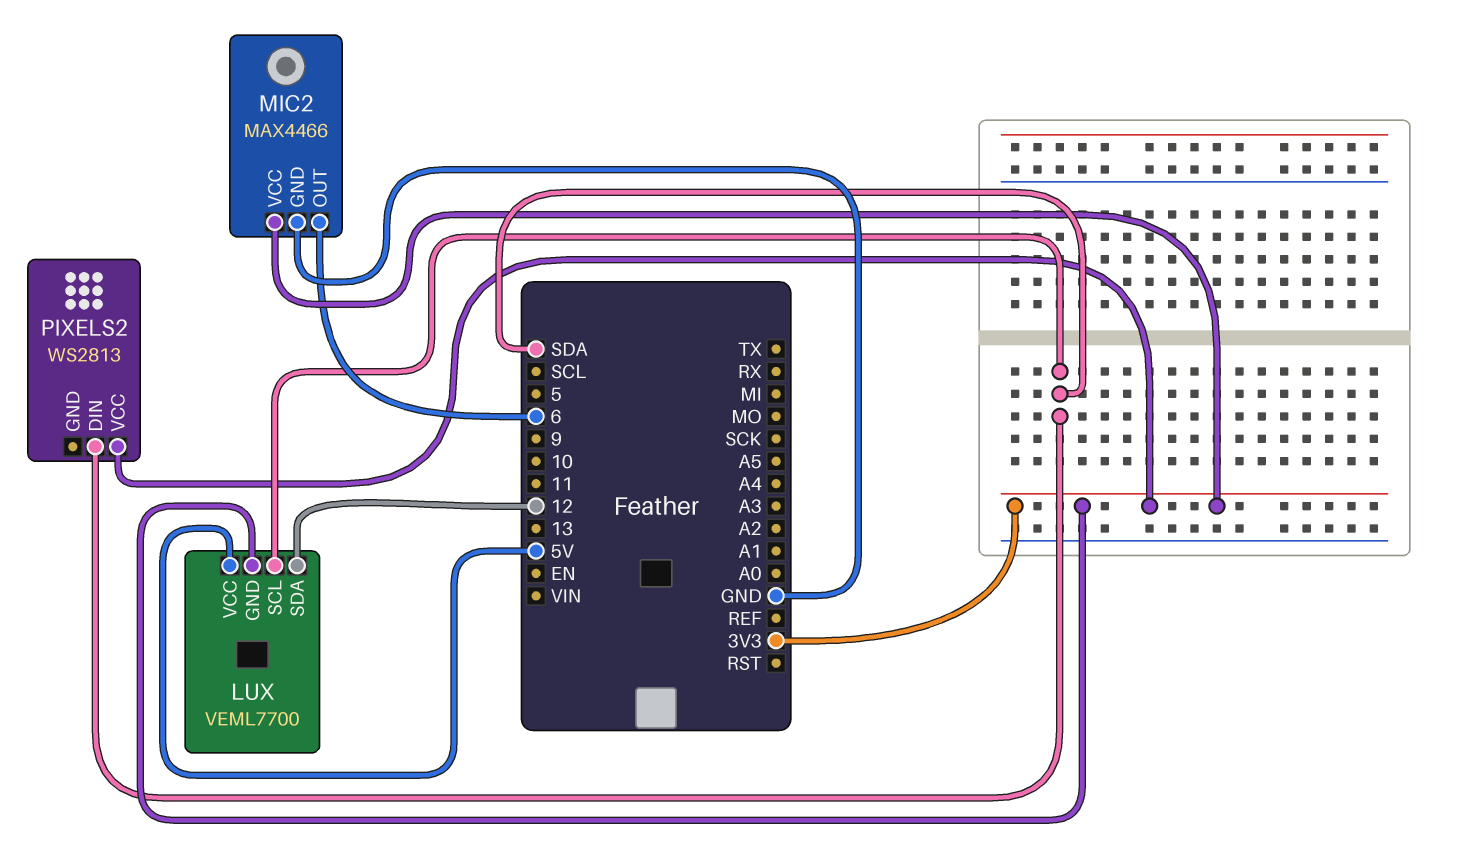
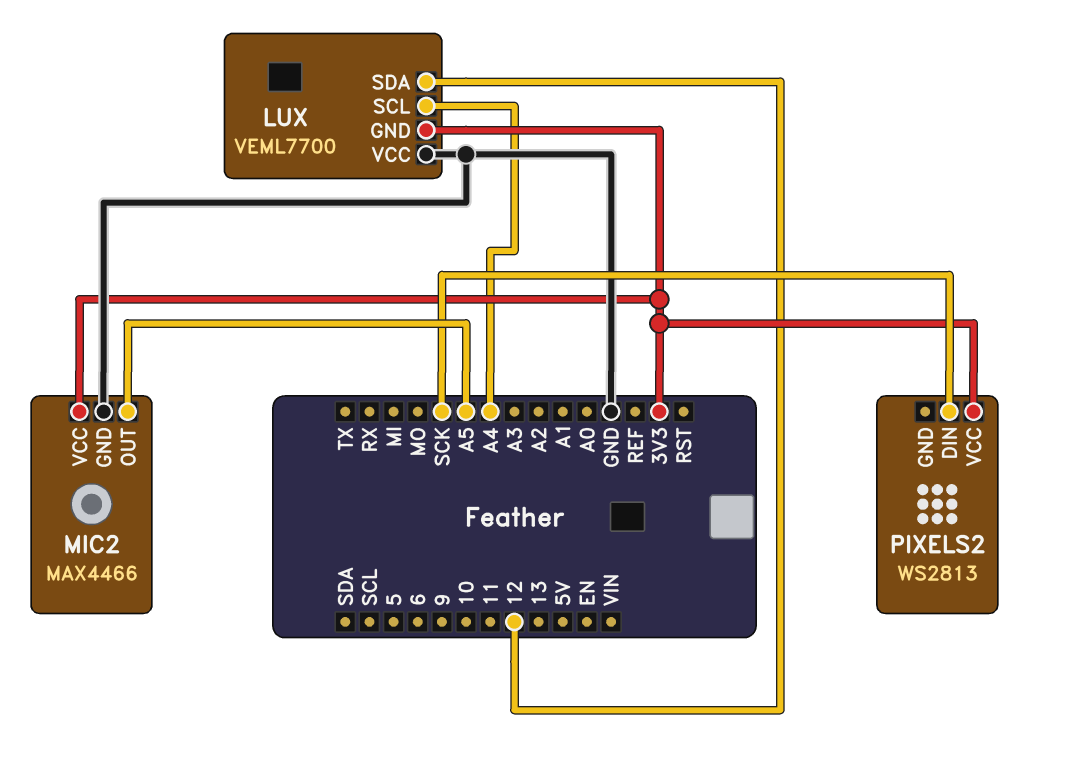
LUX pin SCL: SDA -> A4
LUX pin VCC: 5V -> GND
MIC2 pin OUT: 6 -> A5
PIXELS2 pin DIN: SDA -> SCK

